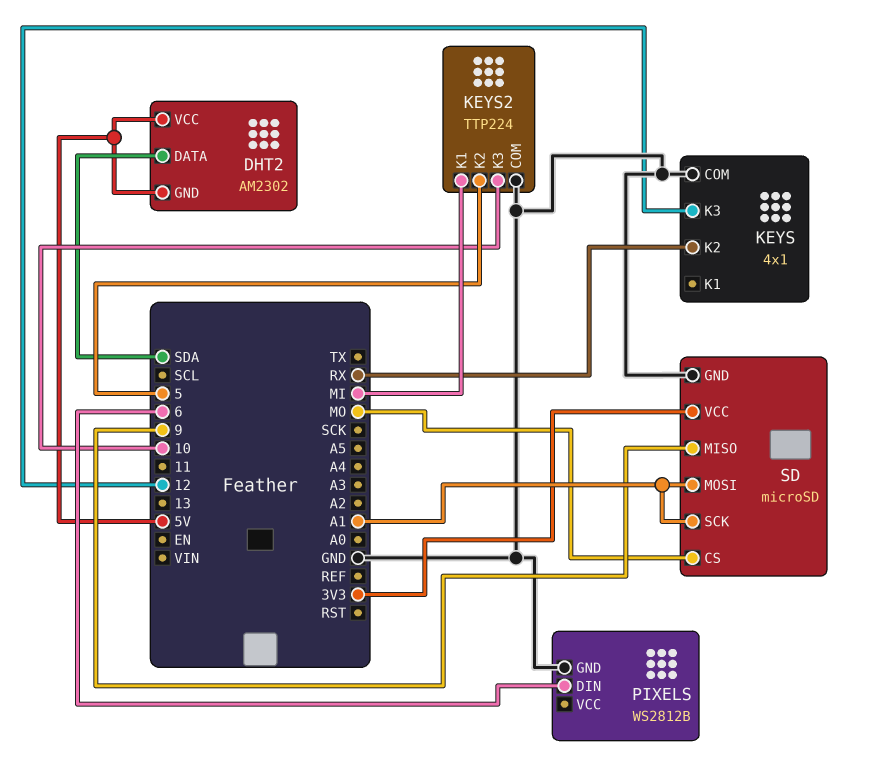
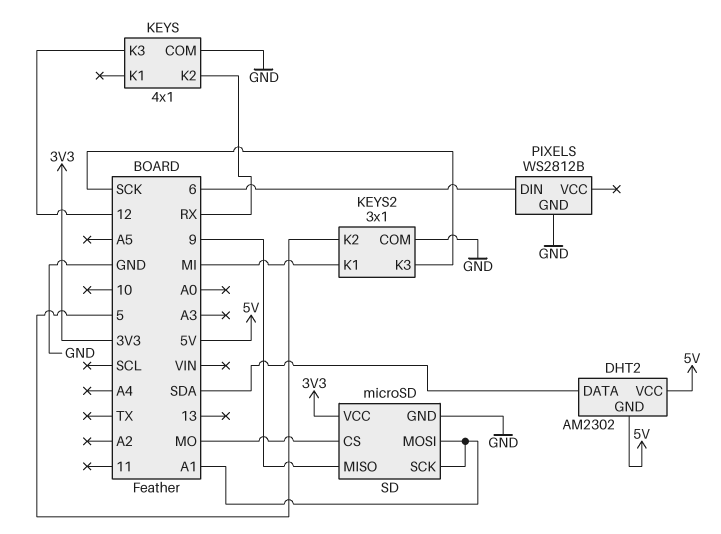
KEYS2: TTP224 -> 3x1
KEYS2 pin K3: 10 -> SCK

